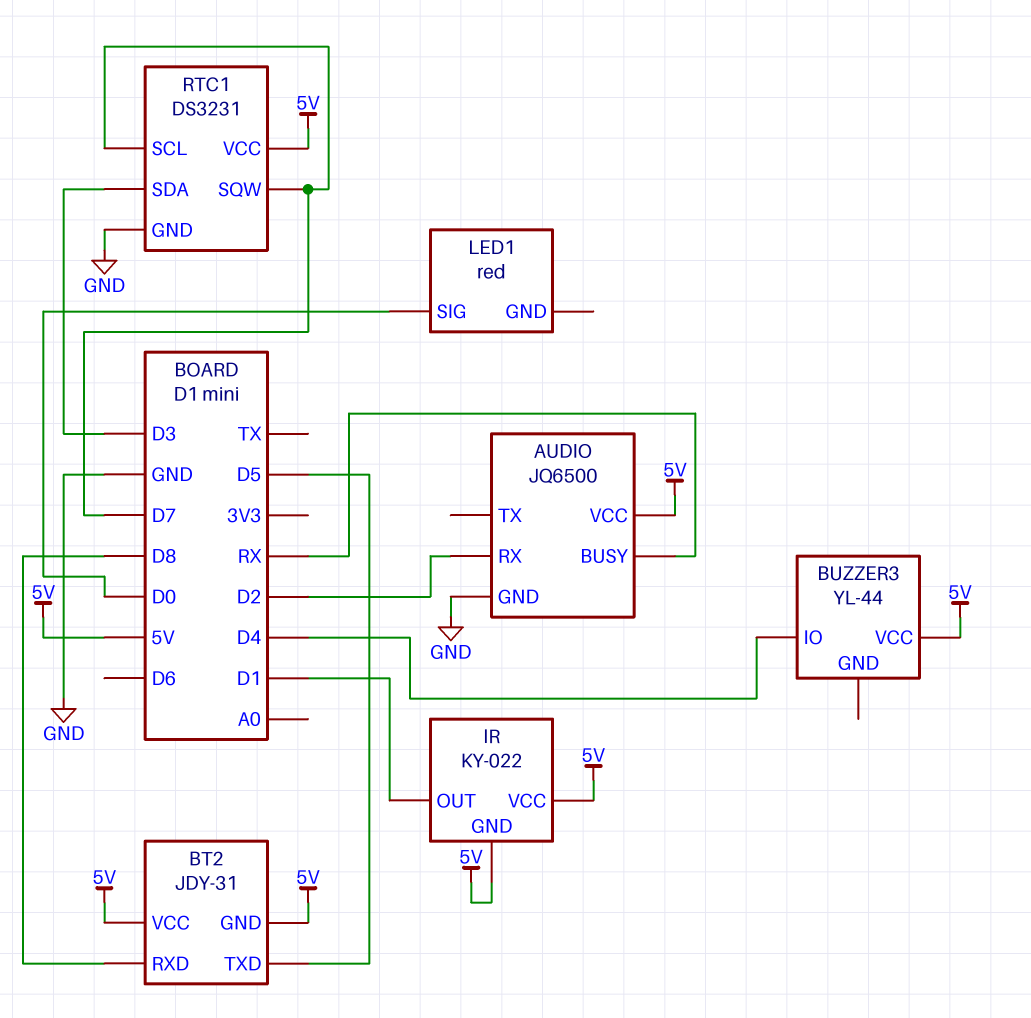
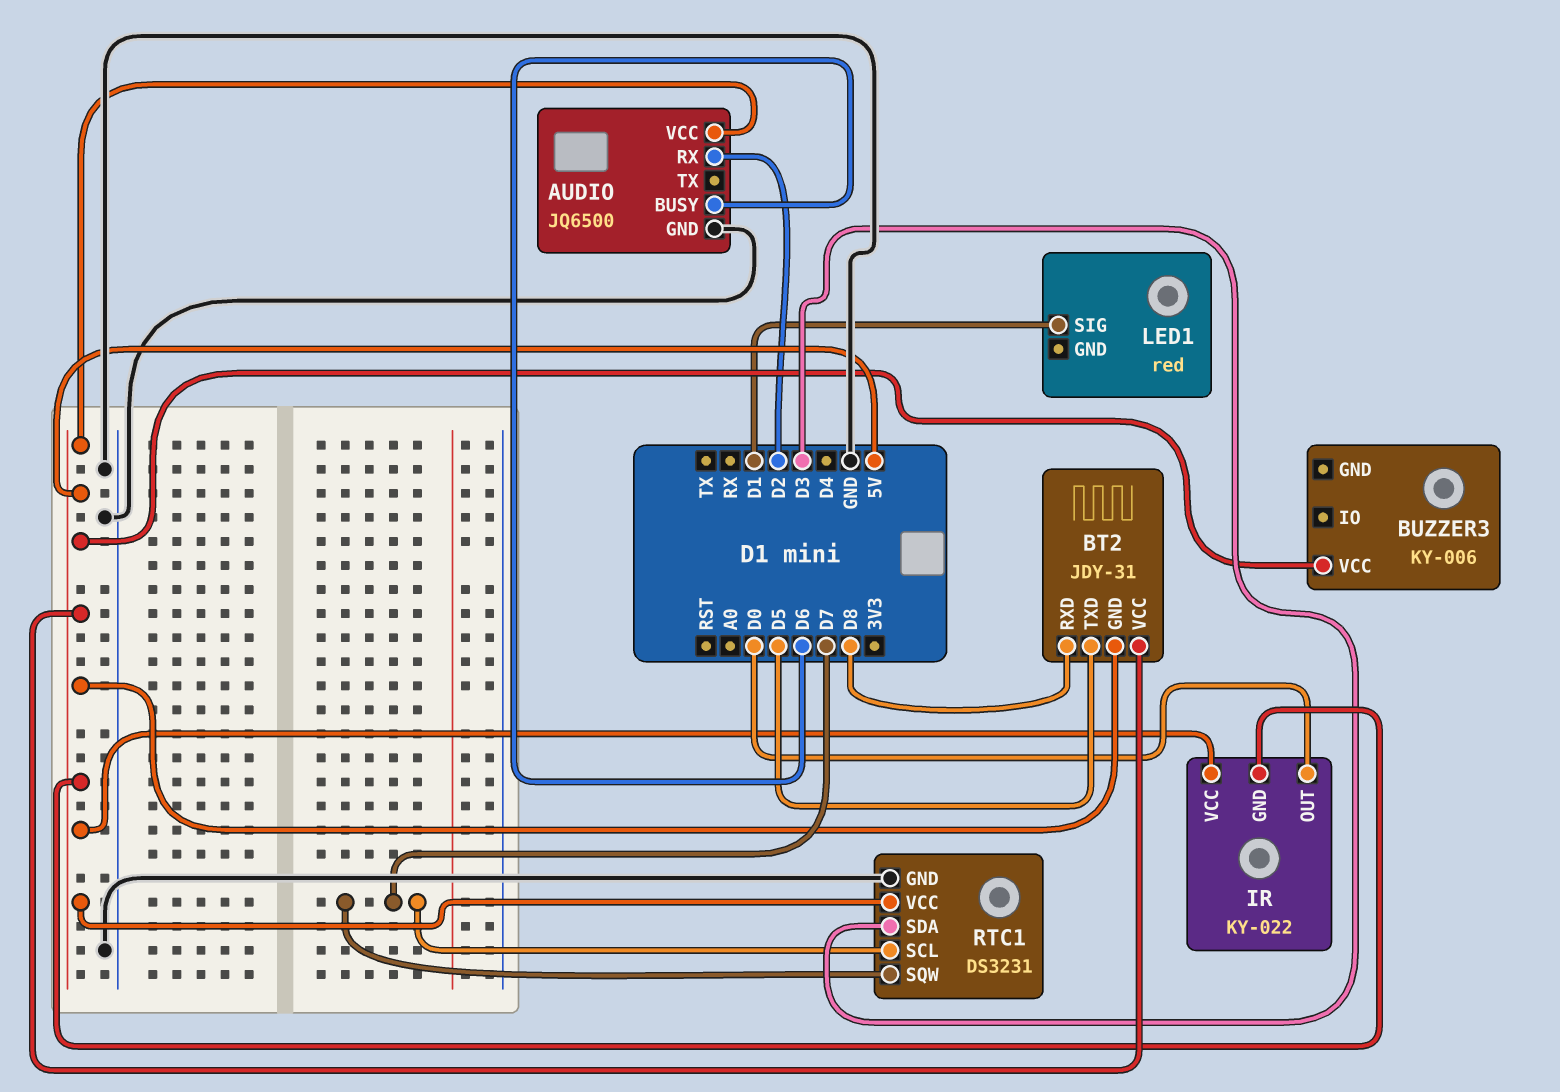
AUDIO pin BUSY: RX -> D6
BUZZER3: YL-44 -> KY-006
BUZZER3 pin IO: D4 -> none
IR pin OUT: D1 -> D0
LED1 pin SIG: D0 -> D1

